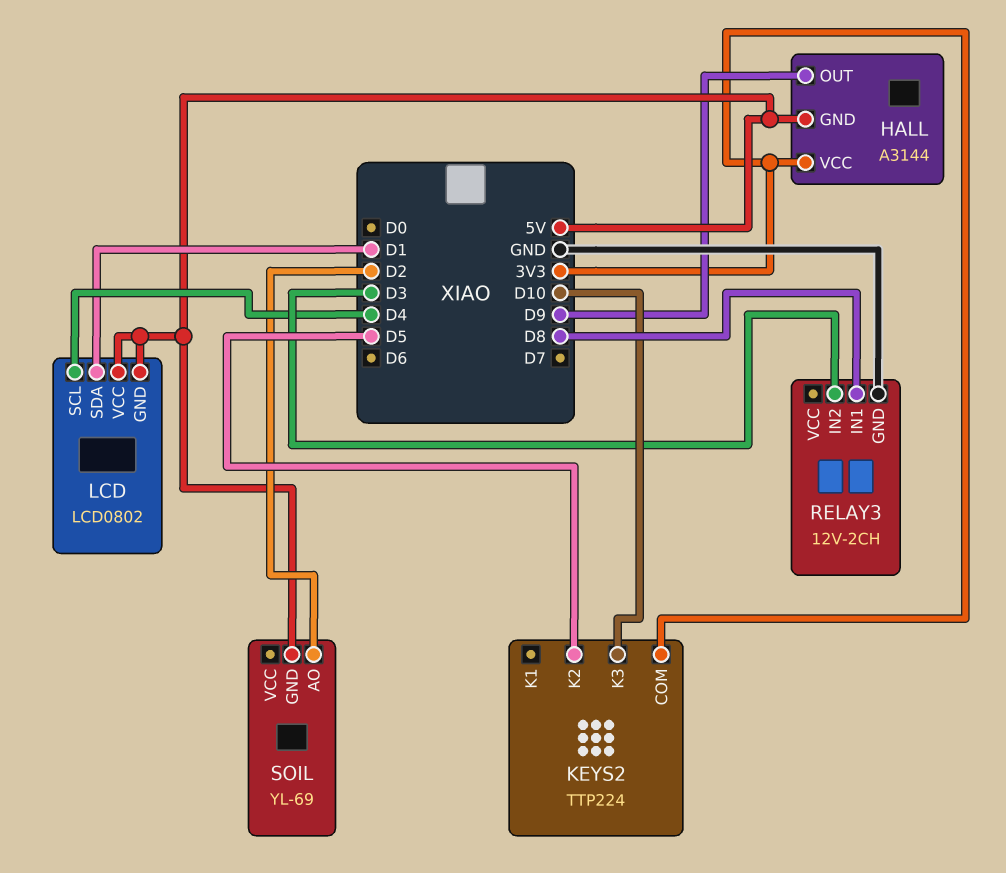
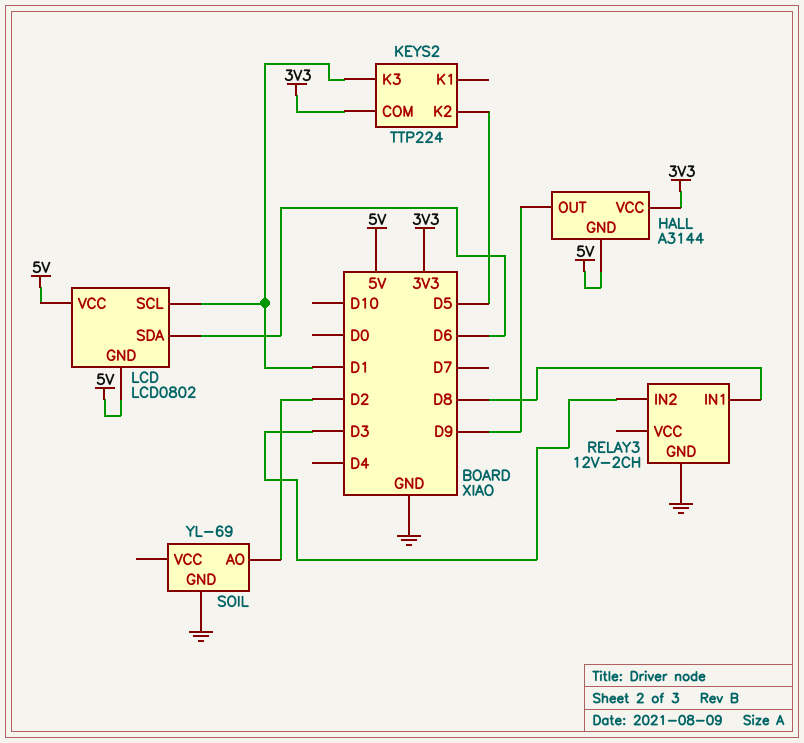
KEYS2 pin K3: D10 -> D1
LCD pin SCL: D4 -> D1
LCD pin SDA: D1 -> D6
SOIL pin GND: 5V -> GND

